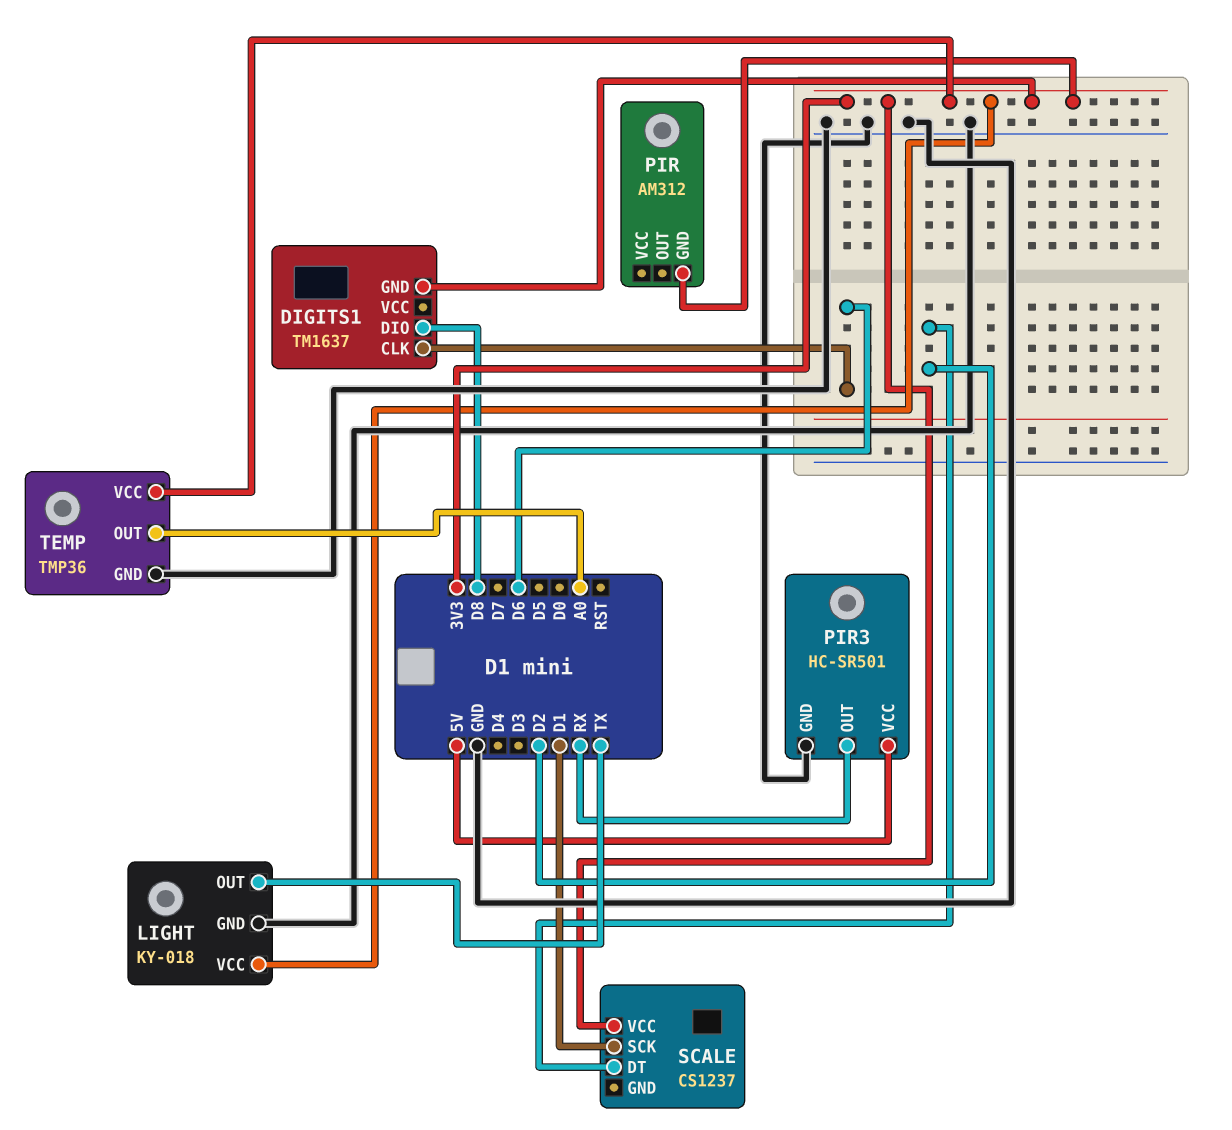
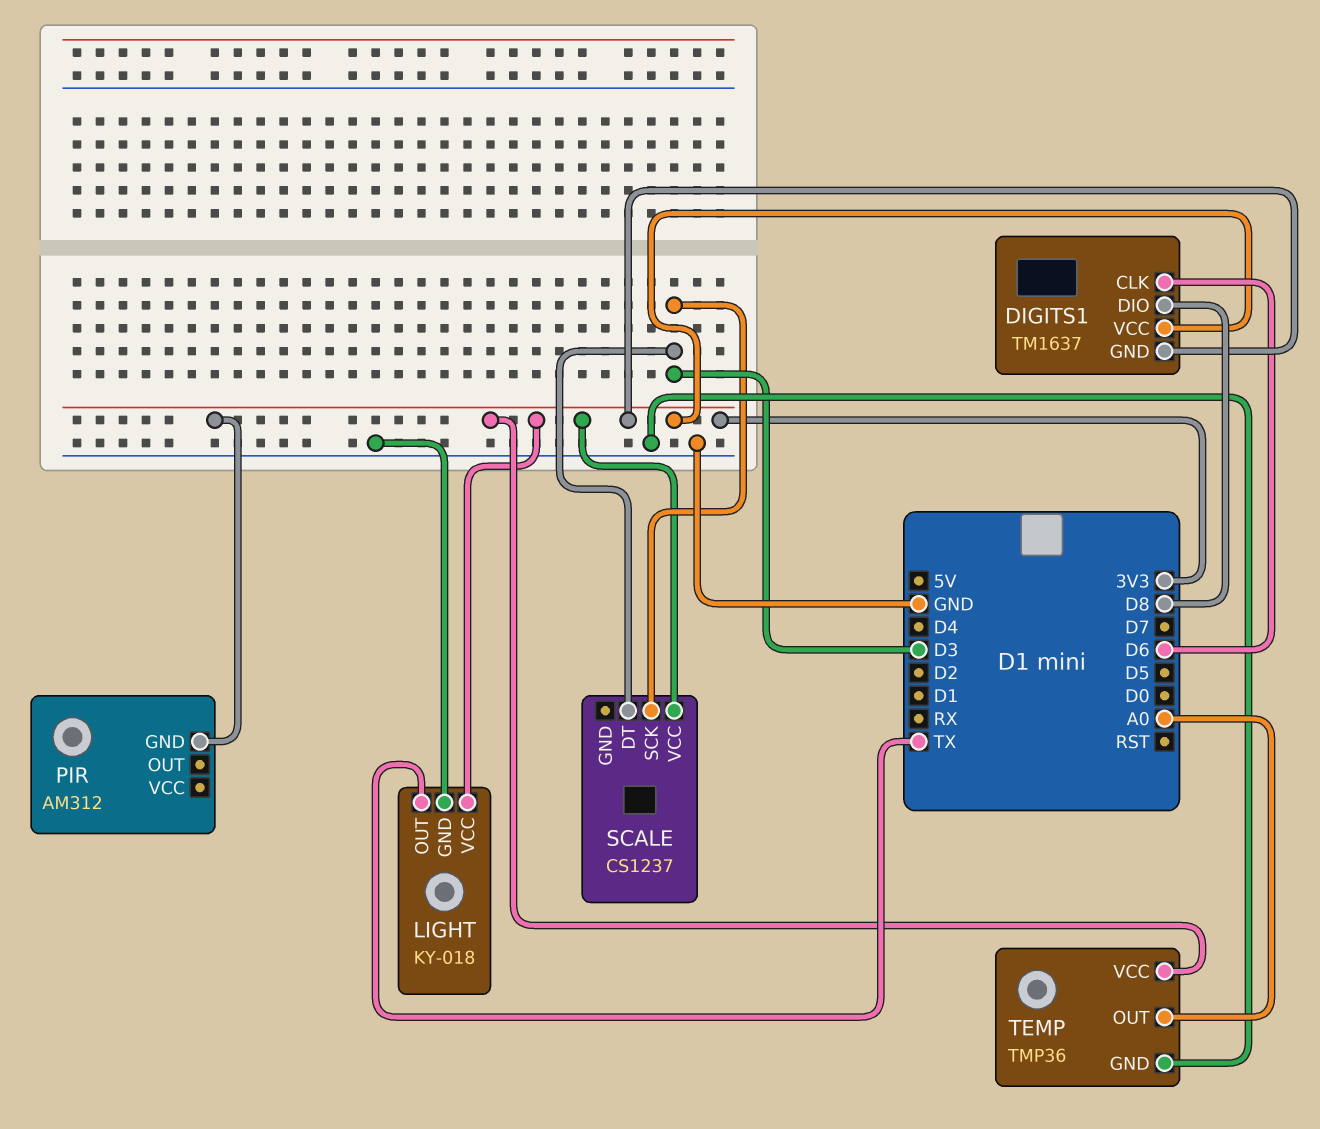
DIGITS1 pin VCC: none -> 3V3
PIR3: HC-SR501 -> none
PIR3 pin GND: GND -> none
PIR3 pin OUT: RX -> none
PIR3 pin VCC: 5V -> none
SCALE pin DT: D2 -> D3
SCALE pin SCK: D1 -> D3

